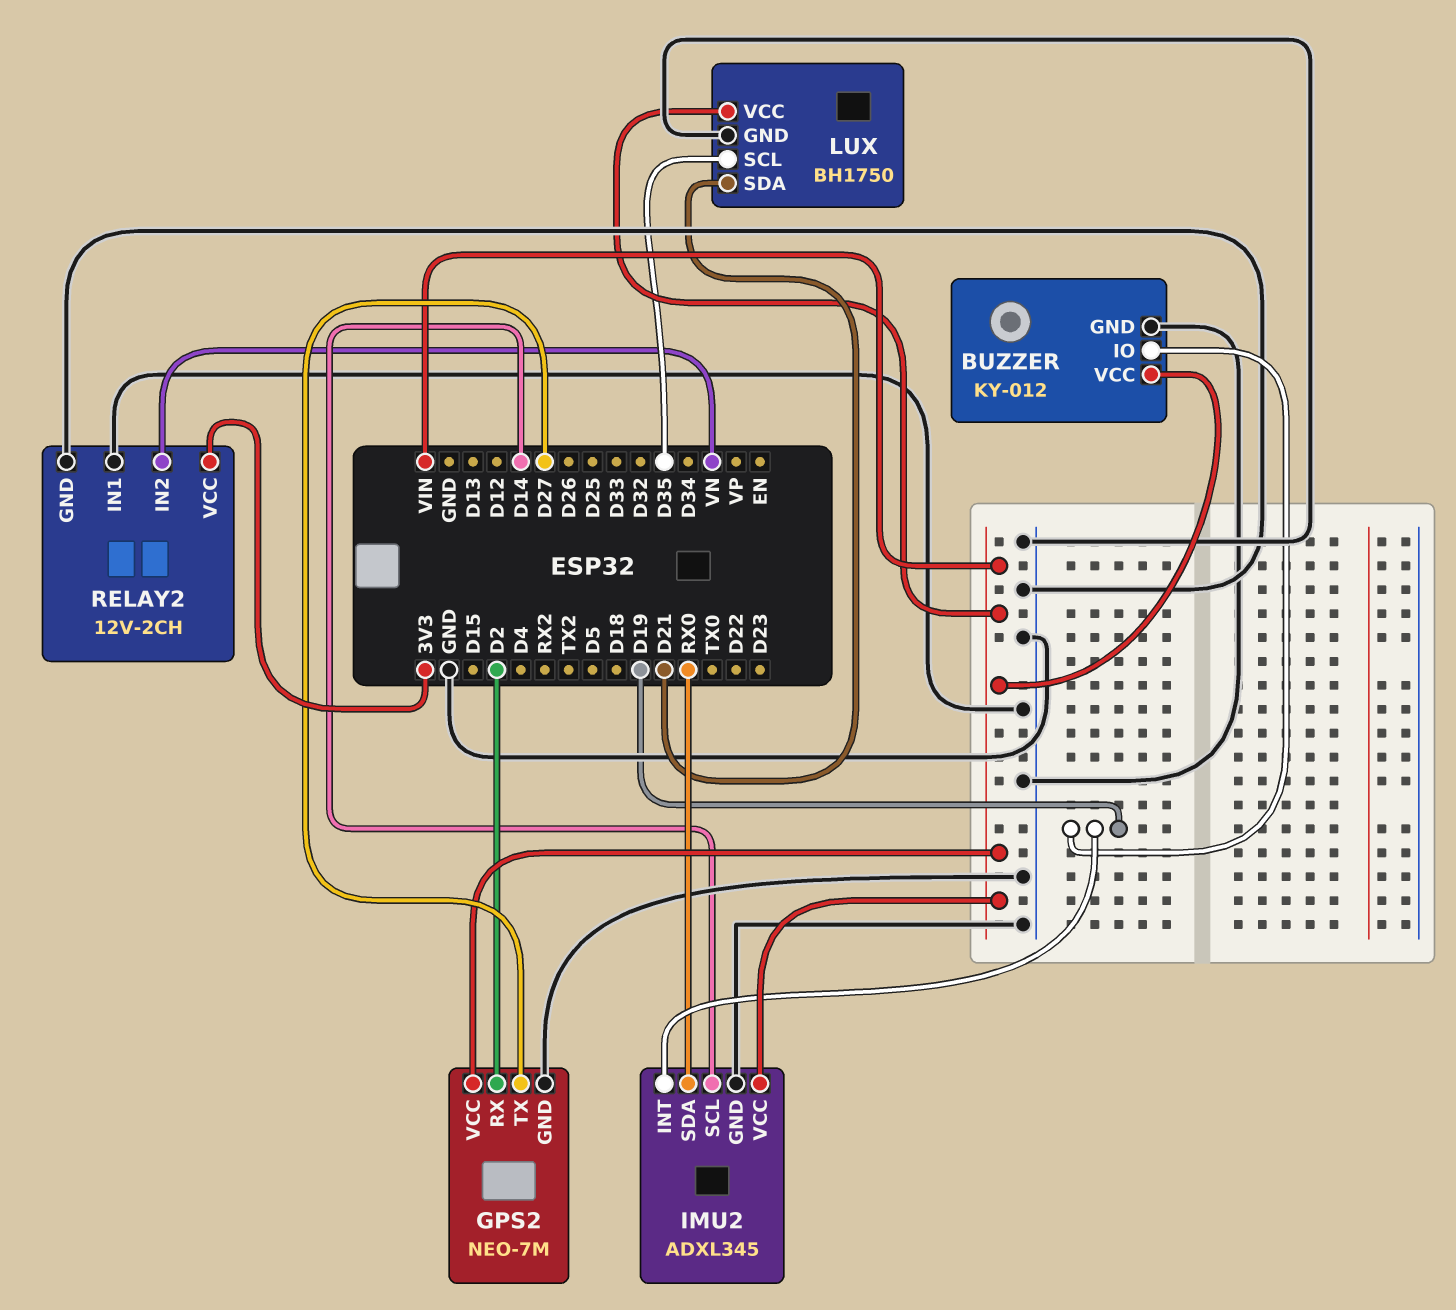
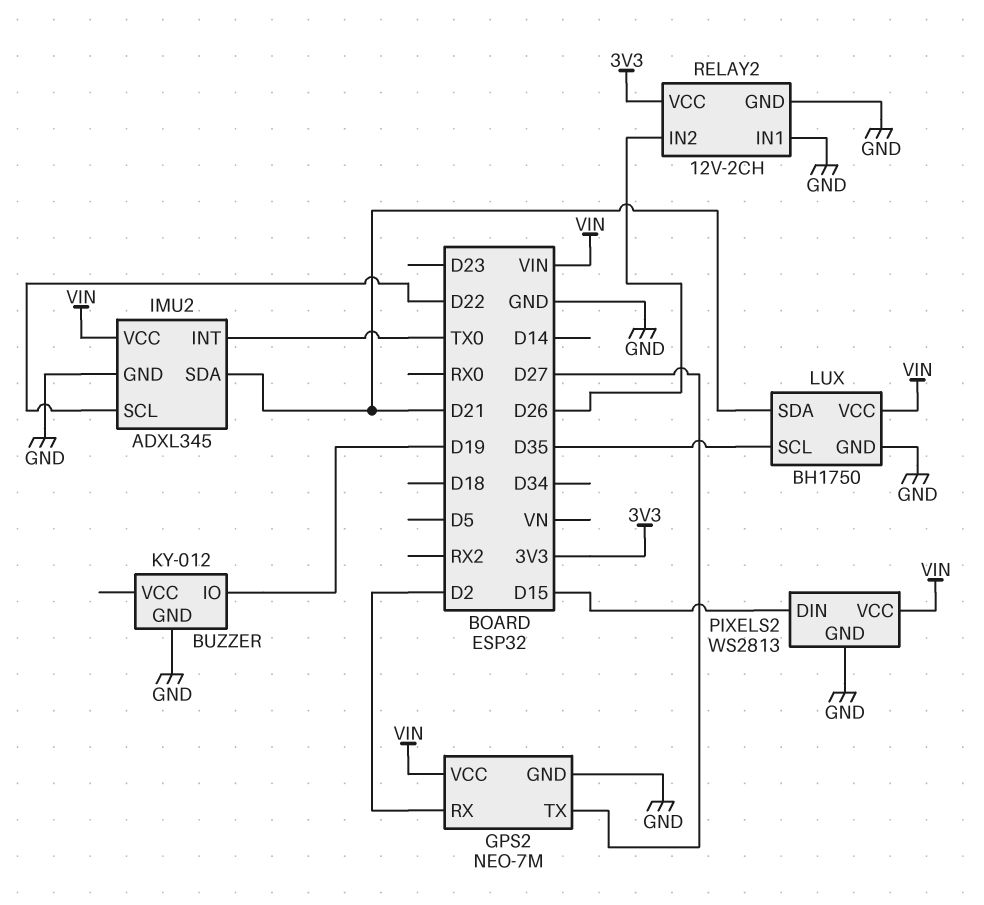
BUZZER pin VCC: VIN -> none
IMU2 pin INT: D19 -> TX0
IMU2 pin SCL: D14 -> D22
IMU2 pin SDA: RX0 -> D21
PIXELS2: none -> WS2813
PIXELS2 pin DIN: none -> D15
PIXELS2 pin GND: none -> GND
PIXELS2 pin VCC: none -> VIN
RELAY2 pin IN2: VN -> D26

